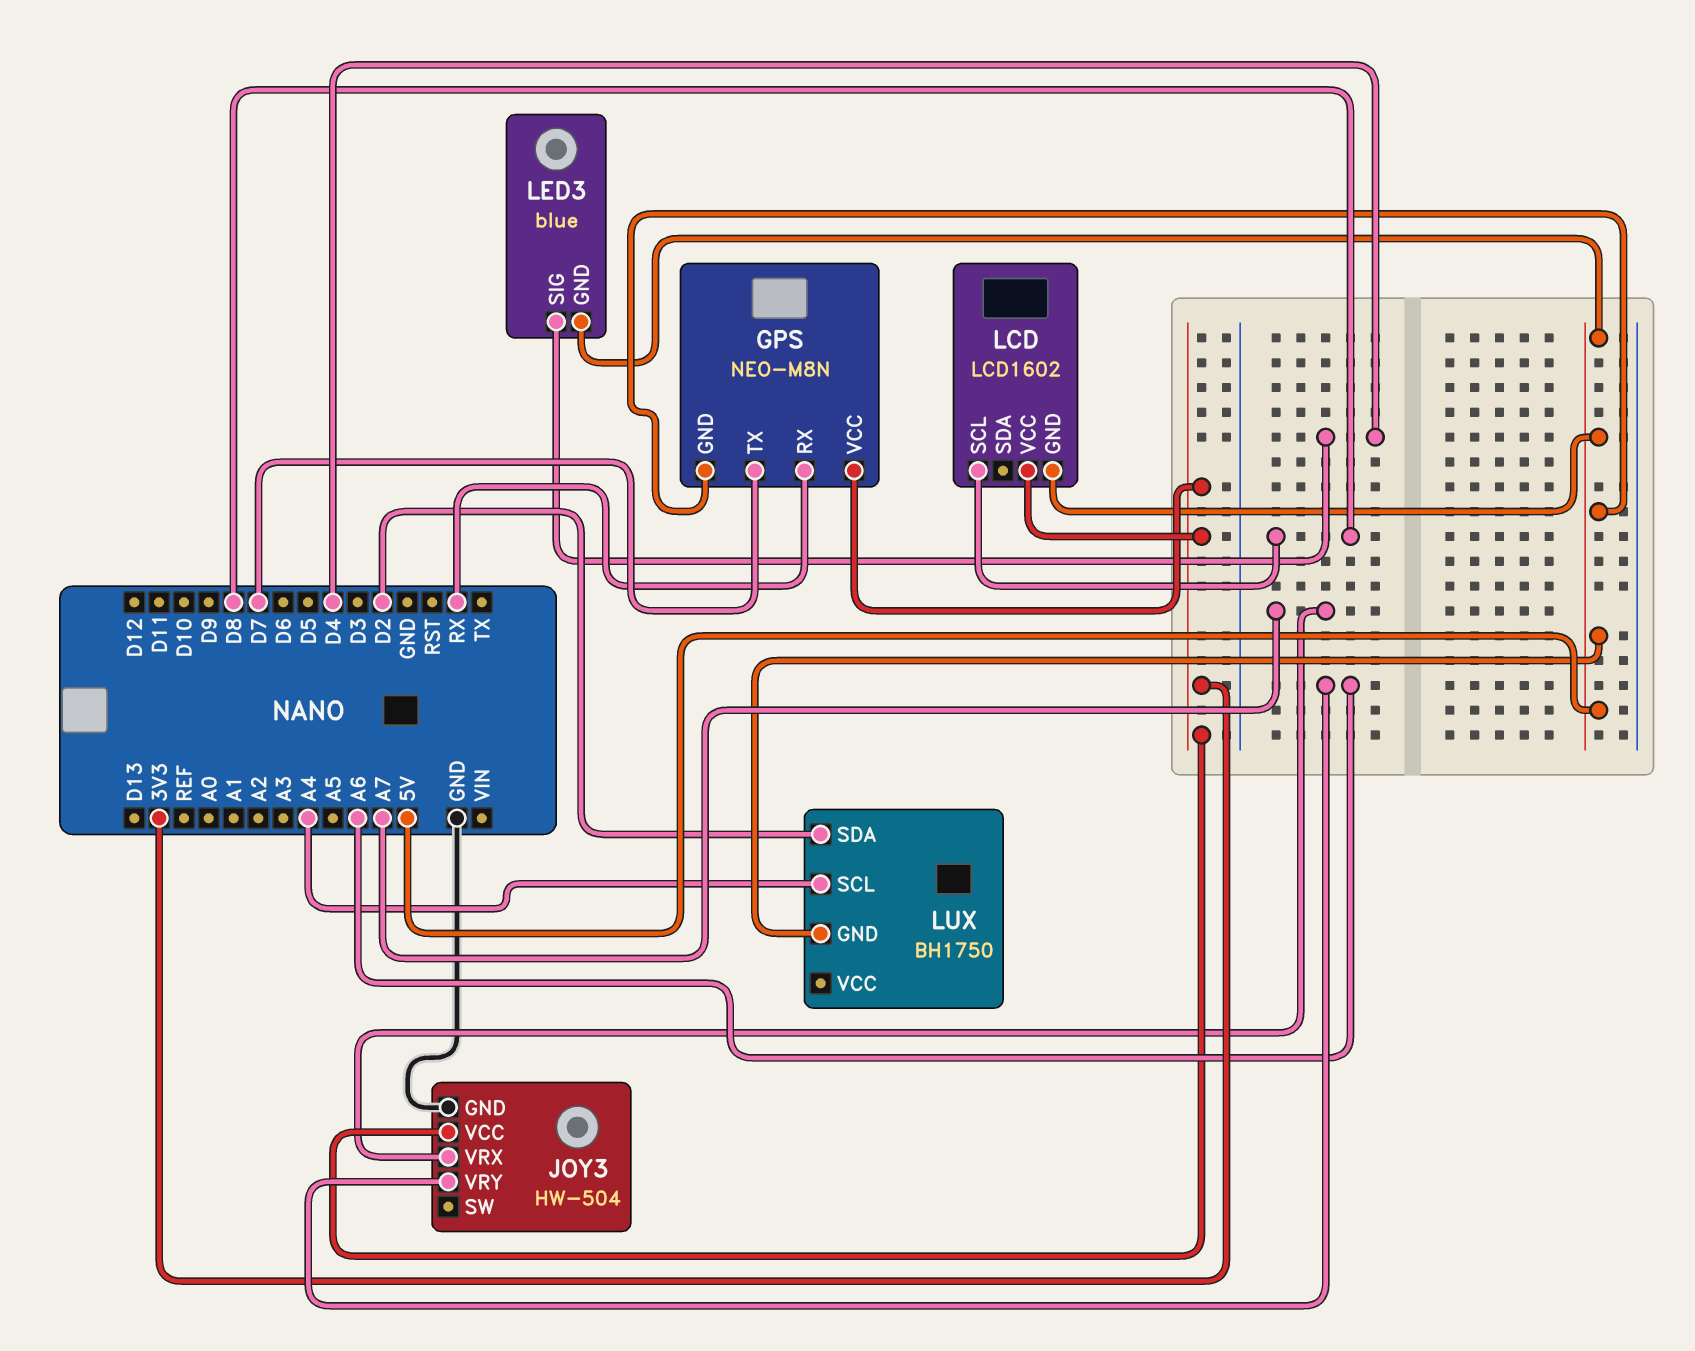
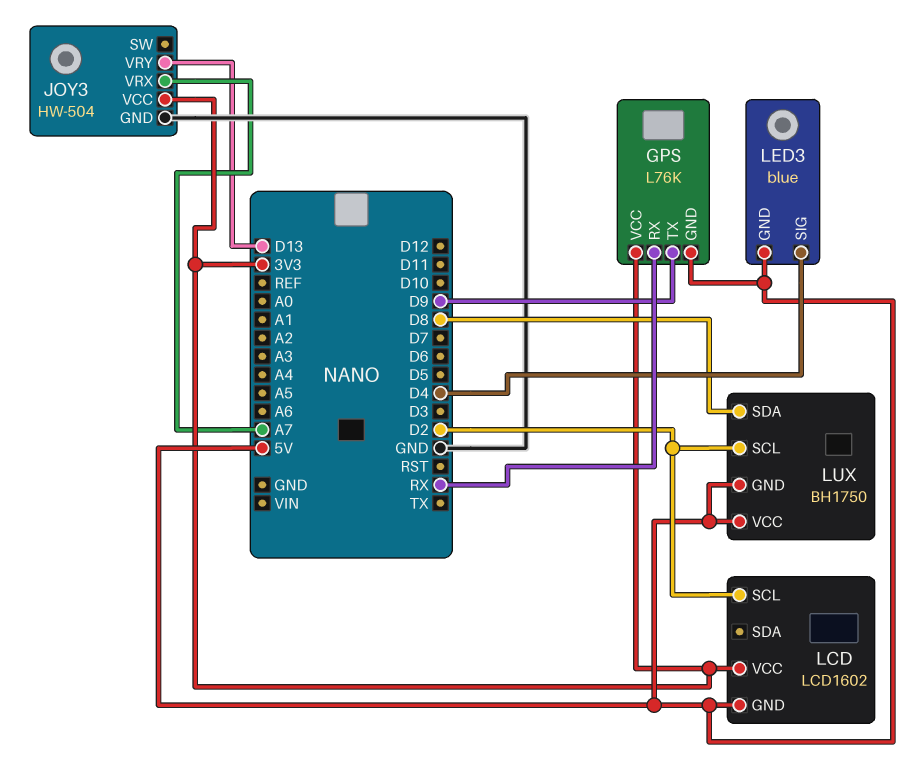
GPS: NEO-M8N -> L76K
GPS pin TX: D7 -> D9
JOY3 pin VRY: A6 -> D13
LCD pin SCL: D8 -> D2
LUX pin SCL: A4 -> D2
LUX pin SDA: D2 -> D8
LUX pin VCC: none -> 5V

